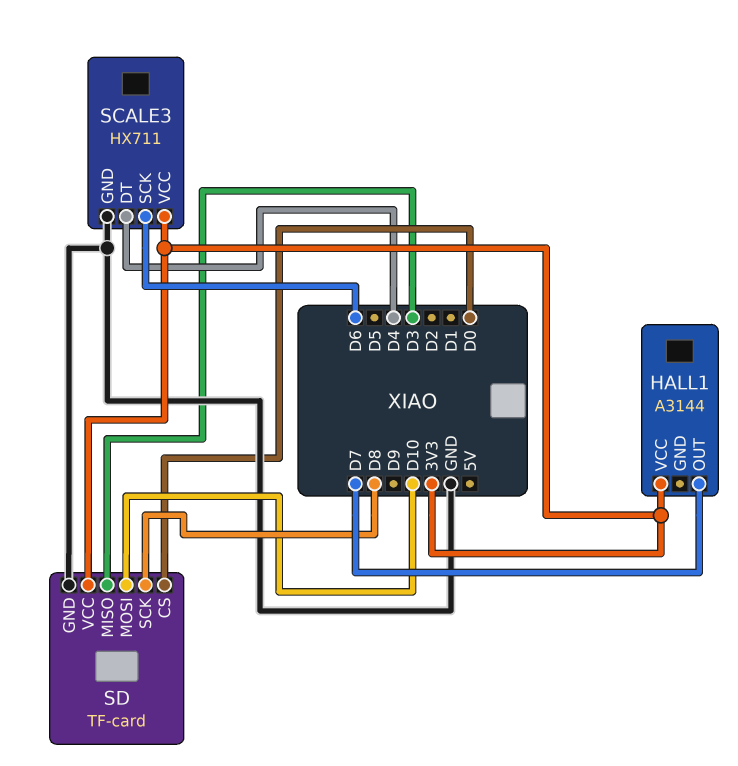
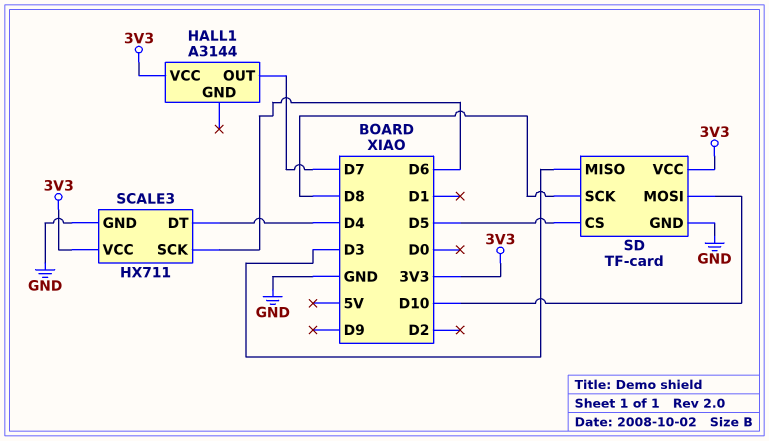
SD pin CS: D0 -> D5

